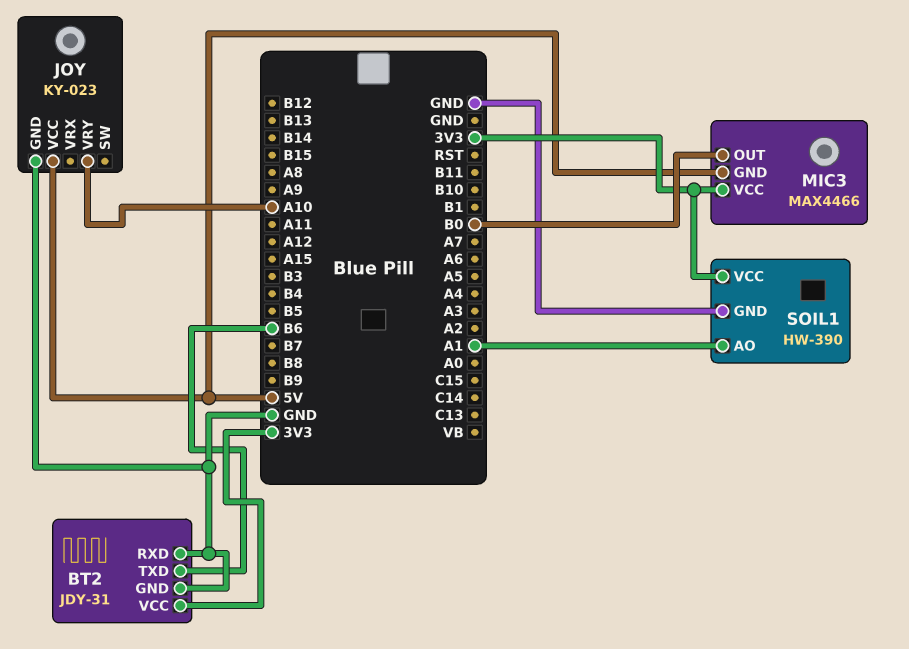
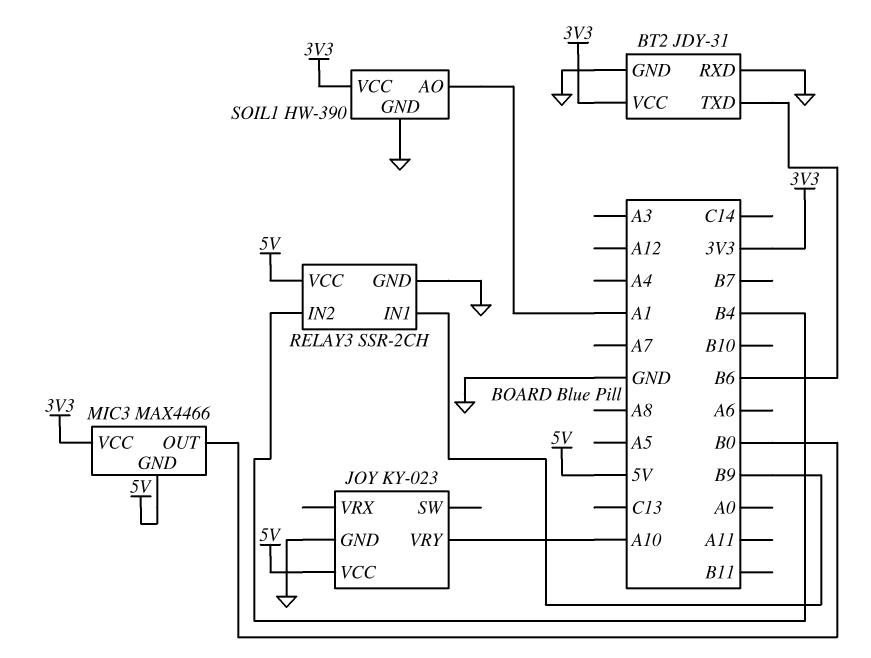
RELAY3: none -> SSR-2CH
RELAY3 pin GND: none -> GND
RELAY3 pin IN1: none -> B9
RELAY3 pin IN2: none -> B4
RELAY3 pin VCC: none -> 5V

